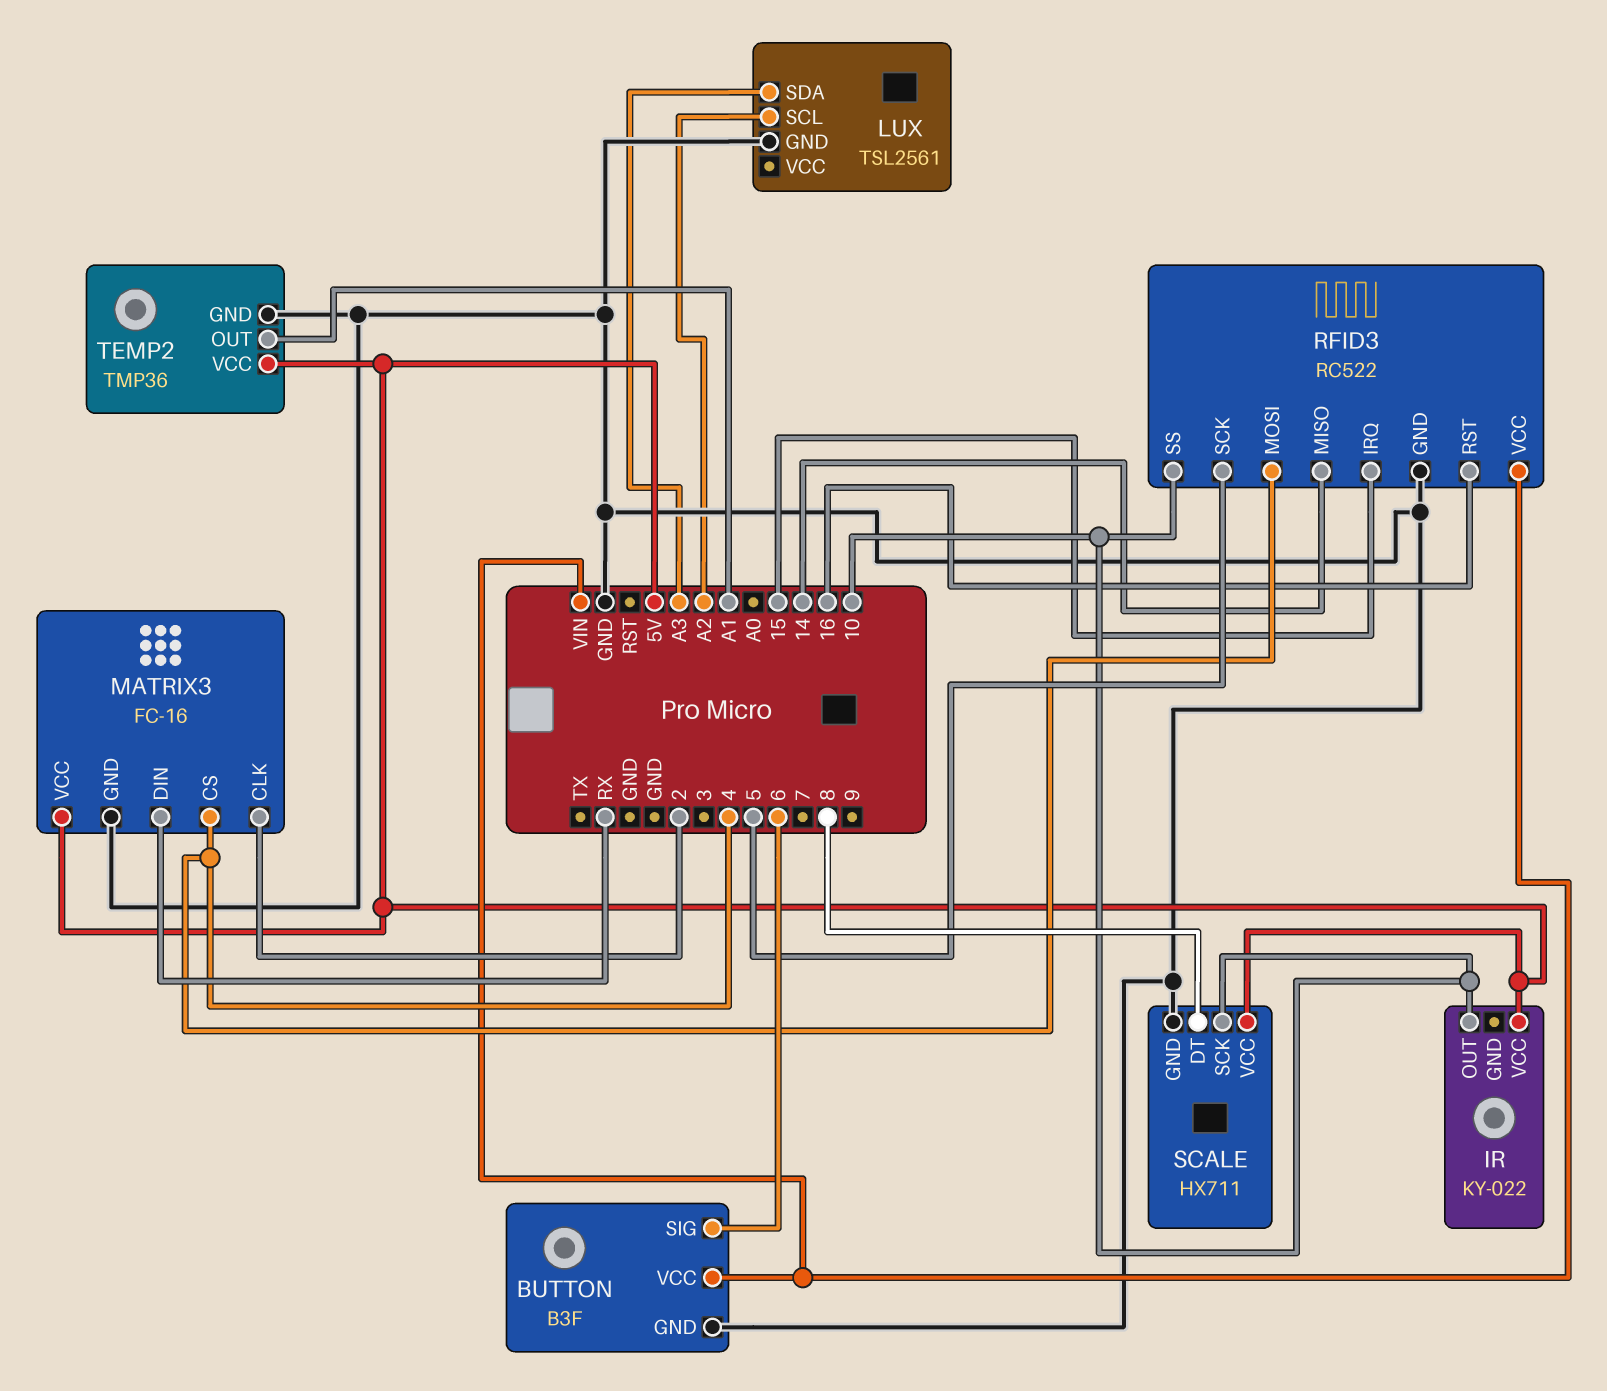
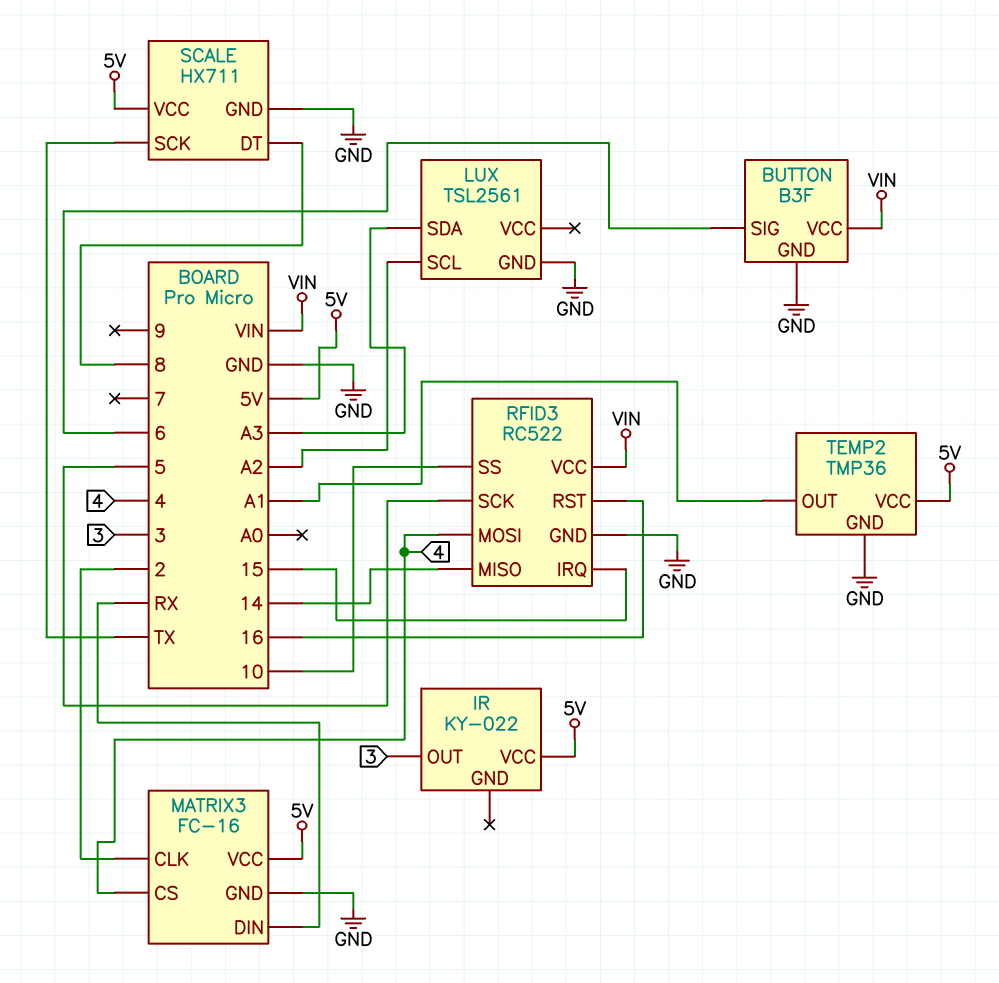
IR pin OUT: 10 -> 3
SCALE pin SCK: 10 -> TX

